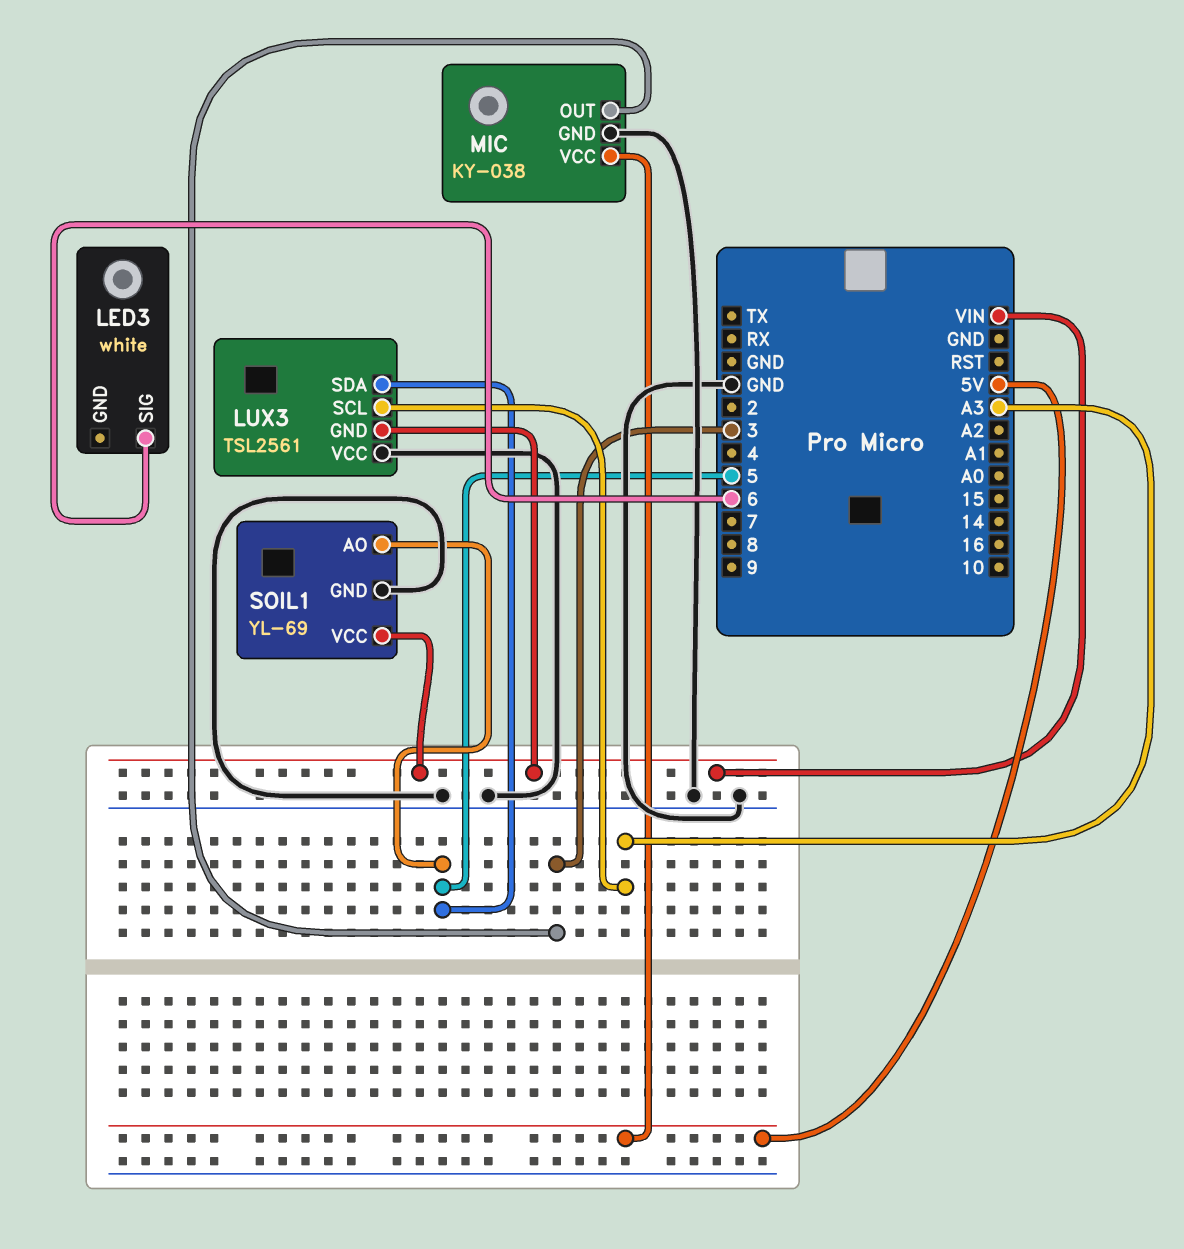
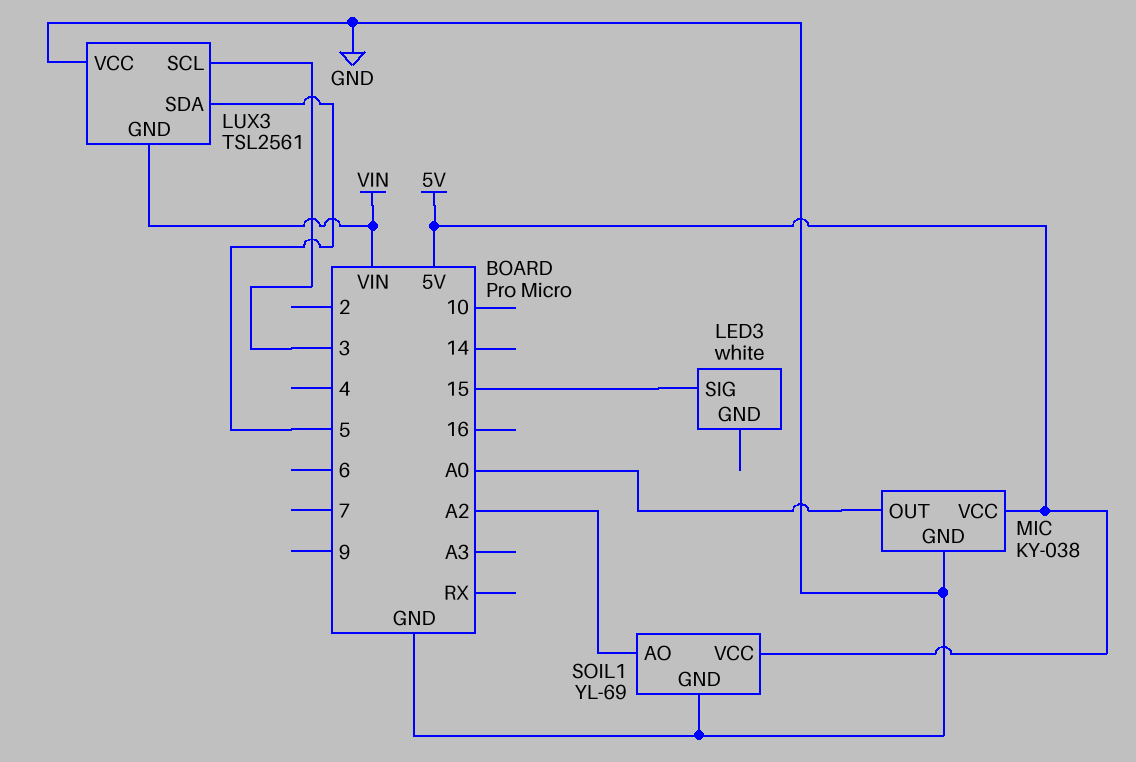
LED3 pin SIG: 6 -> 15
LUX3 pin SCL: A3 -> 3
MIC pin OUT: 3 -> A0
SOIL1 pin AO: 5 -> A2
SOIL1 pin VCC: VIN -> 5V

